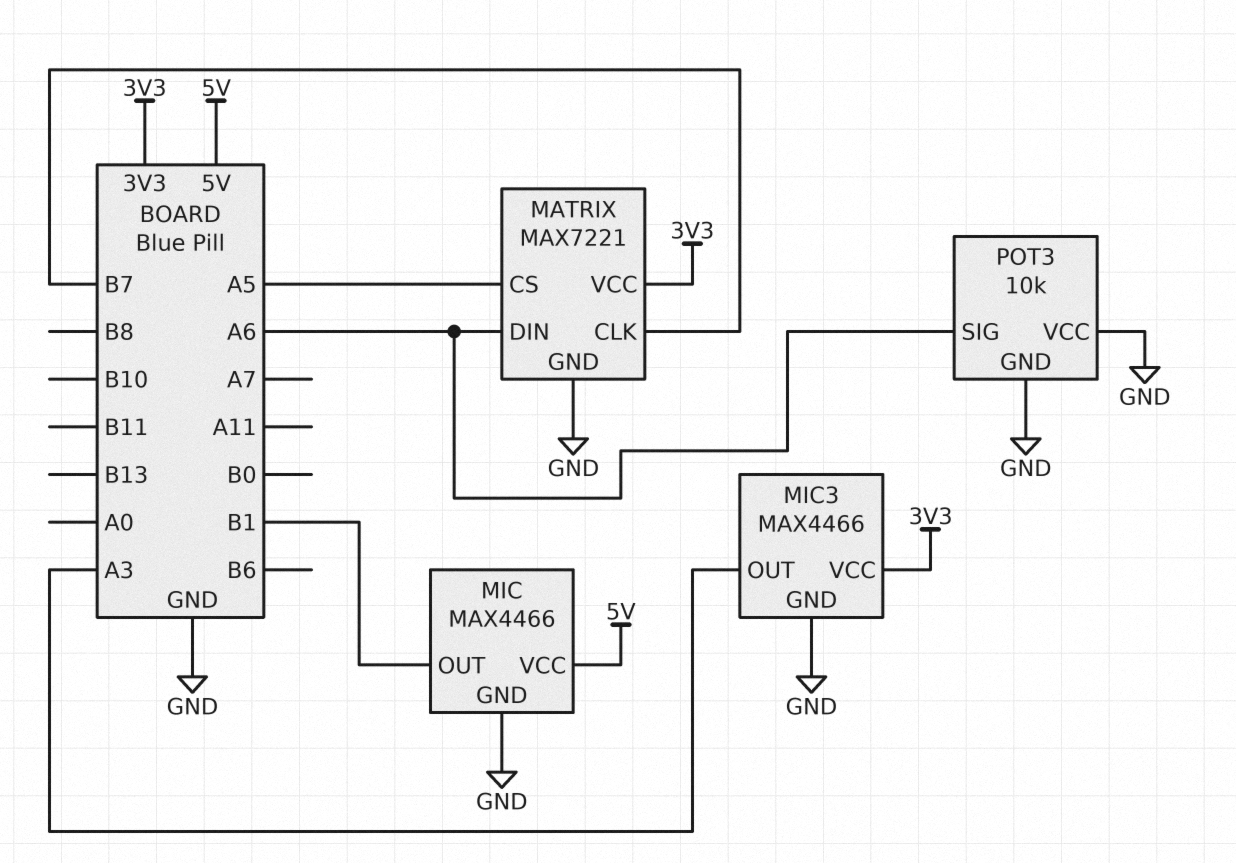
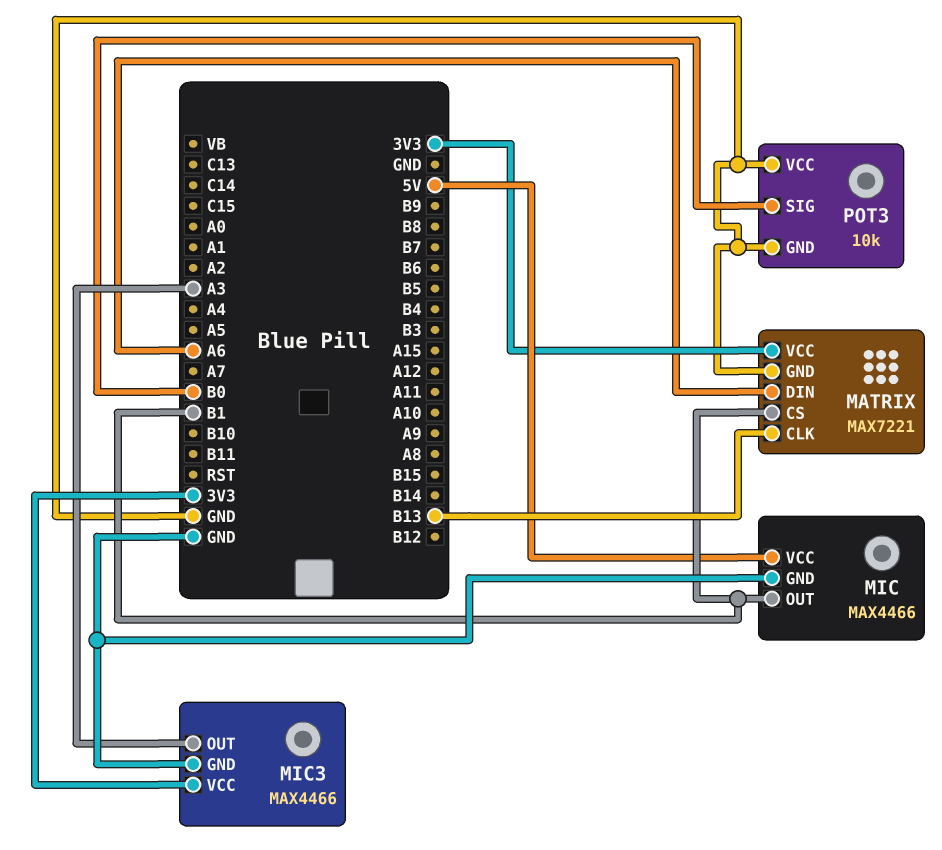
MATRIX pin CLK: B7 -> B13
MATRIX pin CS: A5 -> B1
POT3 pin SIG: A6 -> B0

